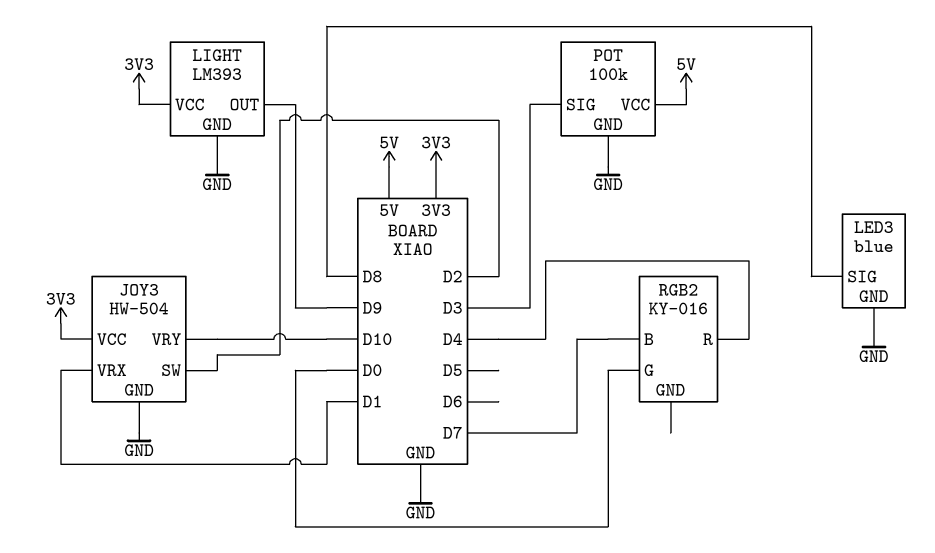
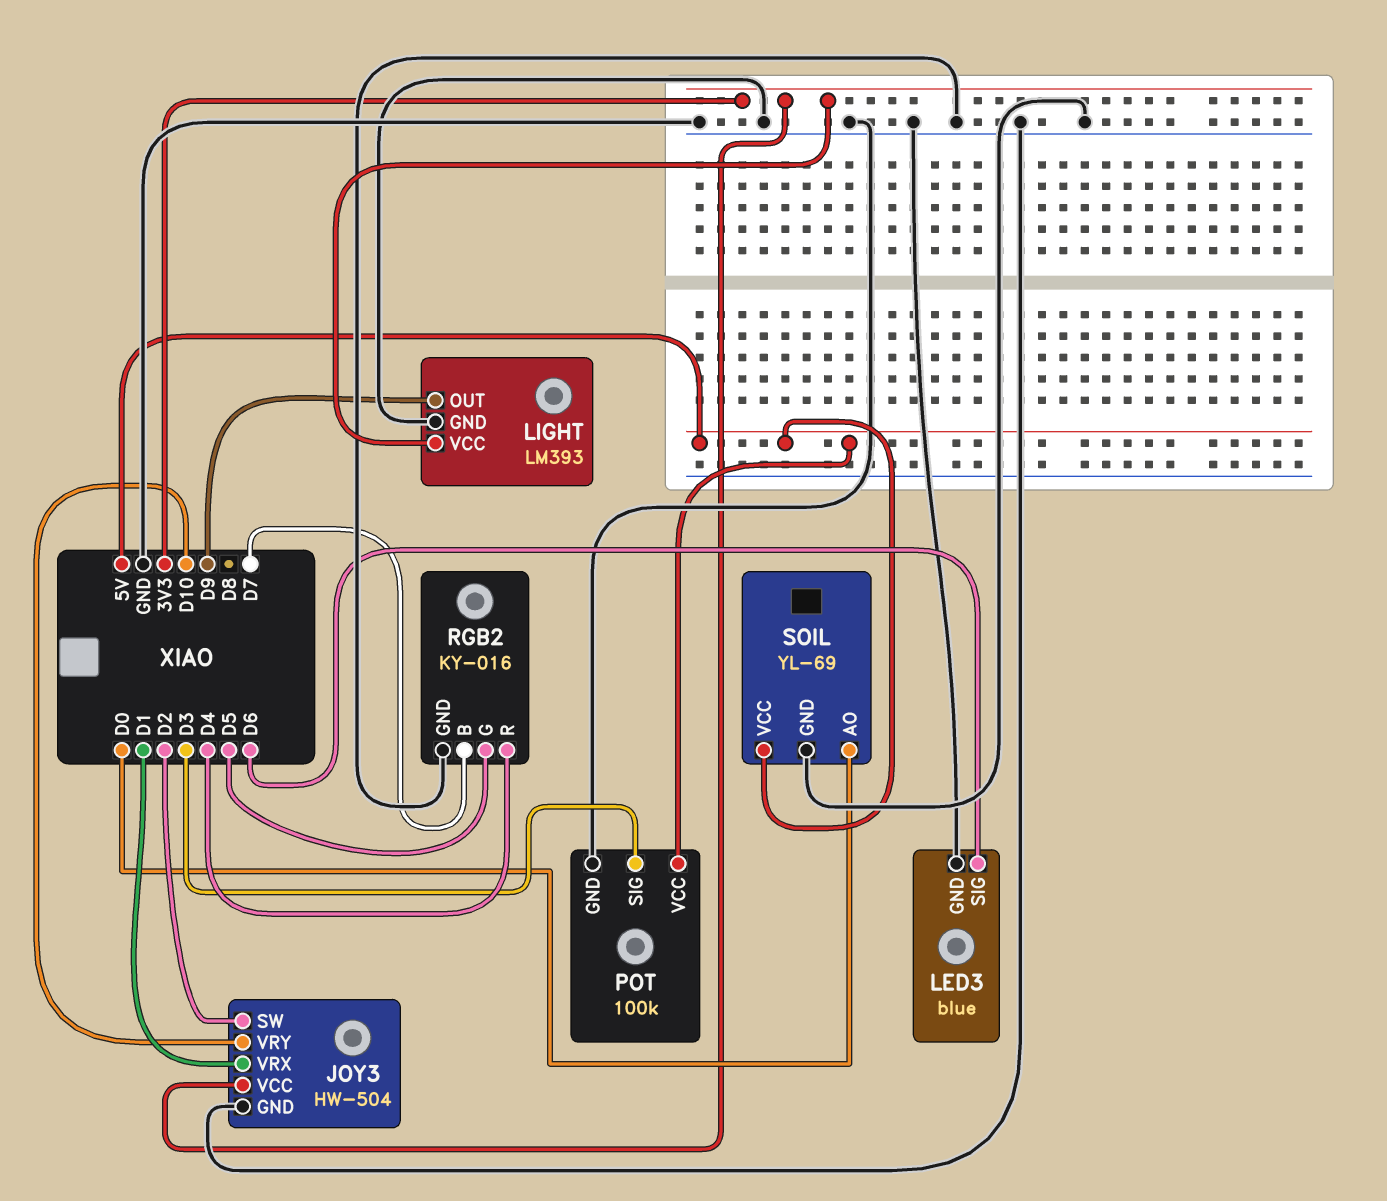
LED3 pin SIG: D8 -> D6
RGB2 pin G: D0 -> D5
RGB2 pin GND: none -> GND
SOIL: none -> YL-69
SOIL pin AO: none -> D0
SOIL pin GND: none -> GND
SOIL pin VCC: none -> 5V

